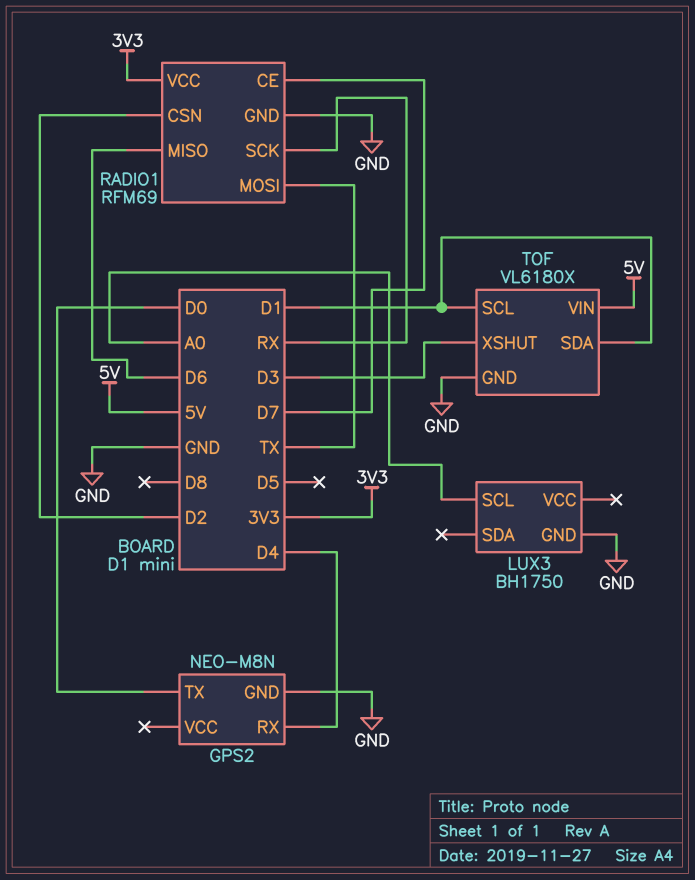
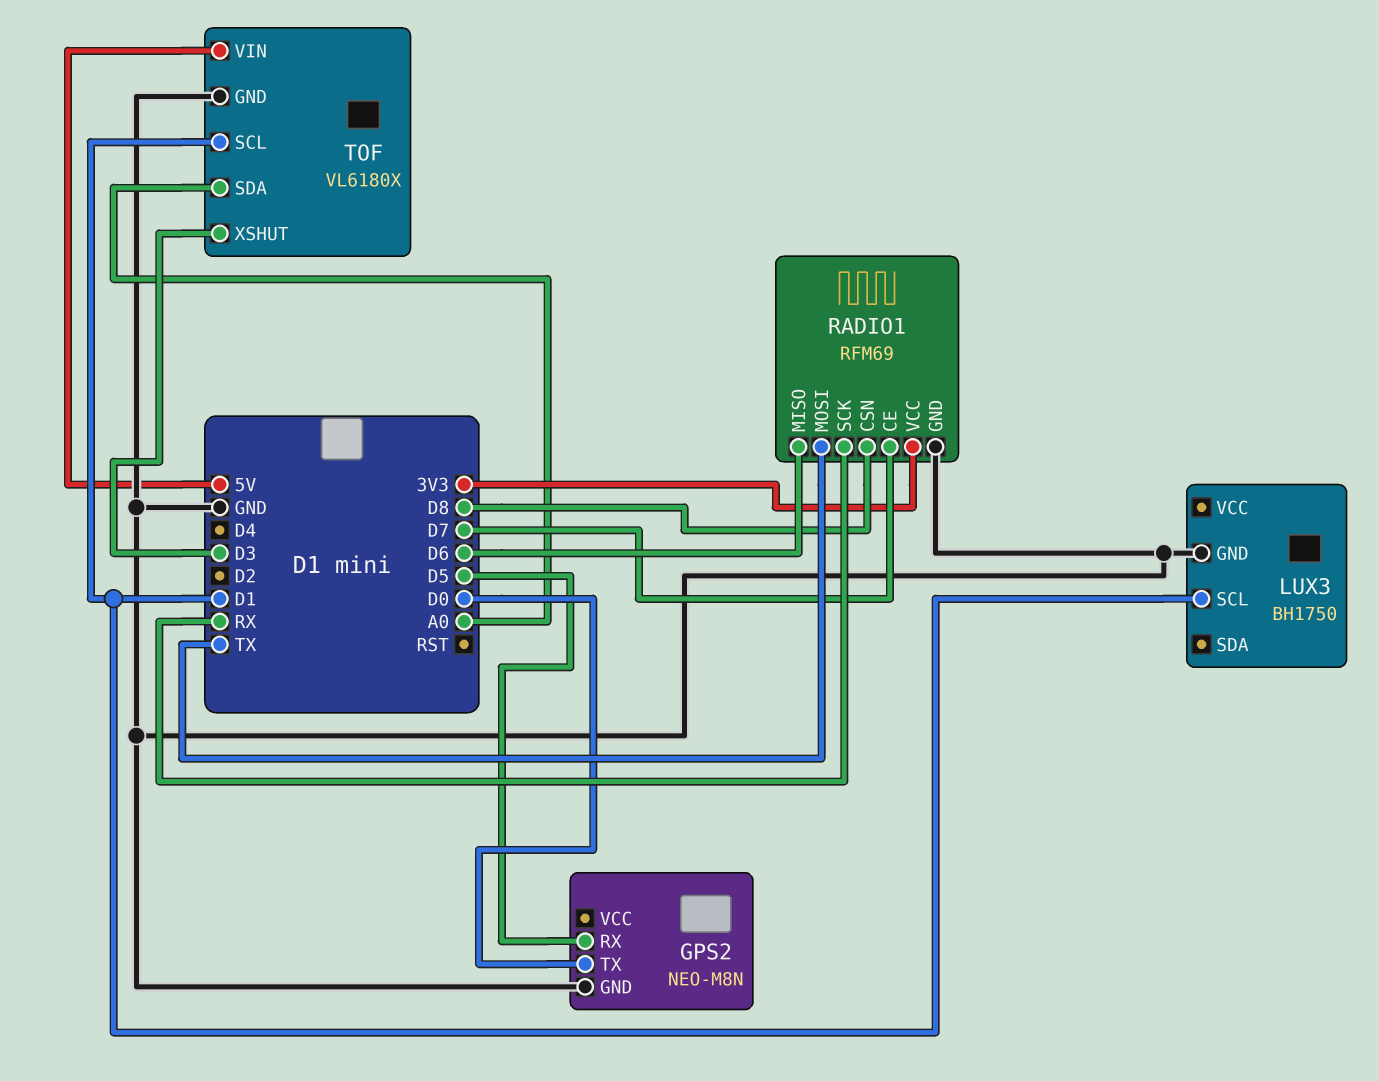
GPS2 pin RX: D4 -> D5
LUX3 pin SCL: A0 -> D1
RADIO1 pin CSN: D2 -> D8
TOF pin SDA: D1 -> A0

